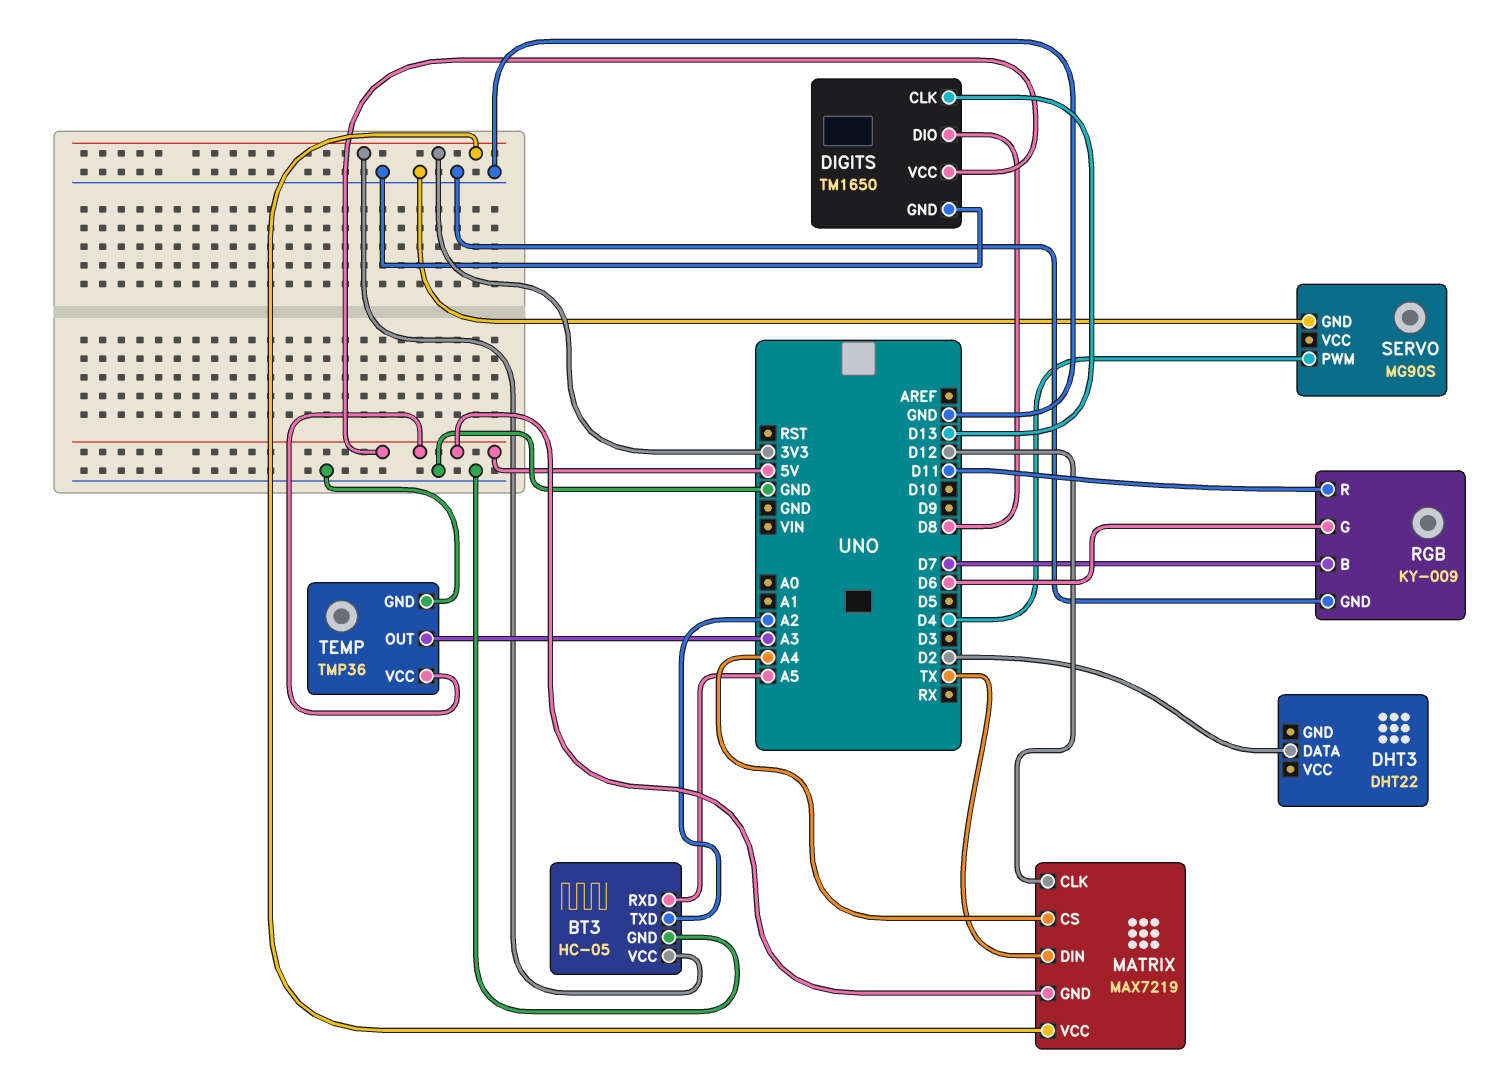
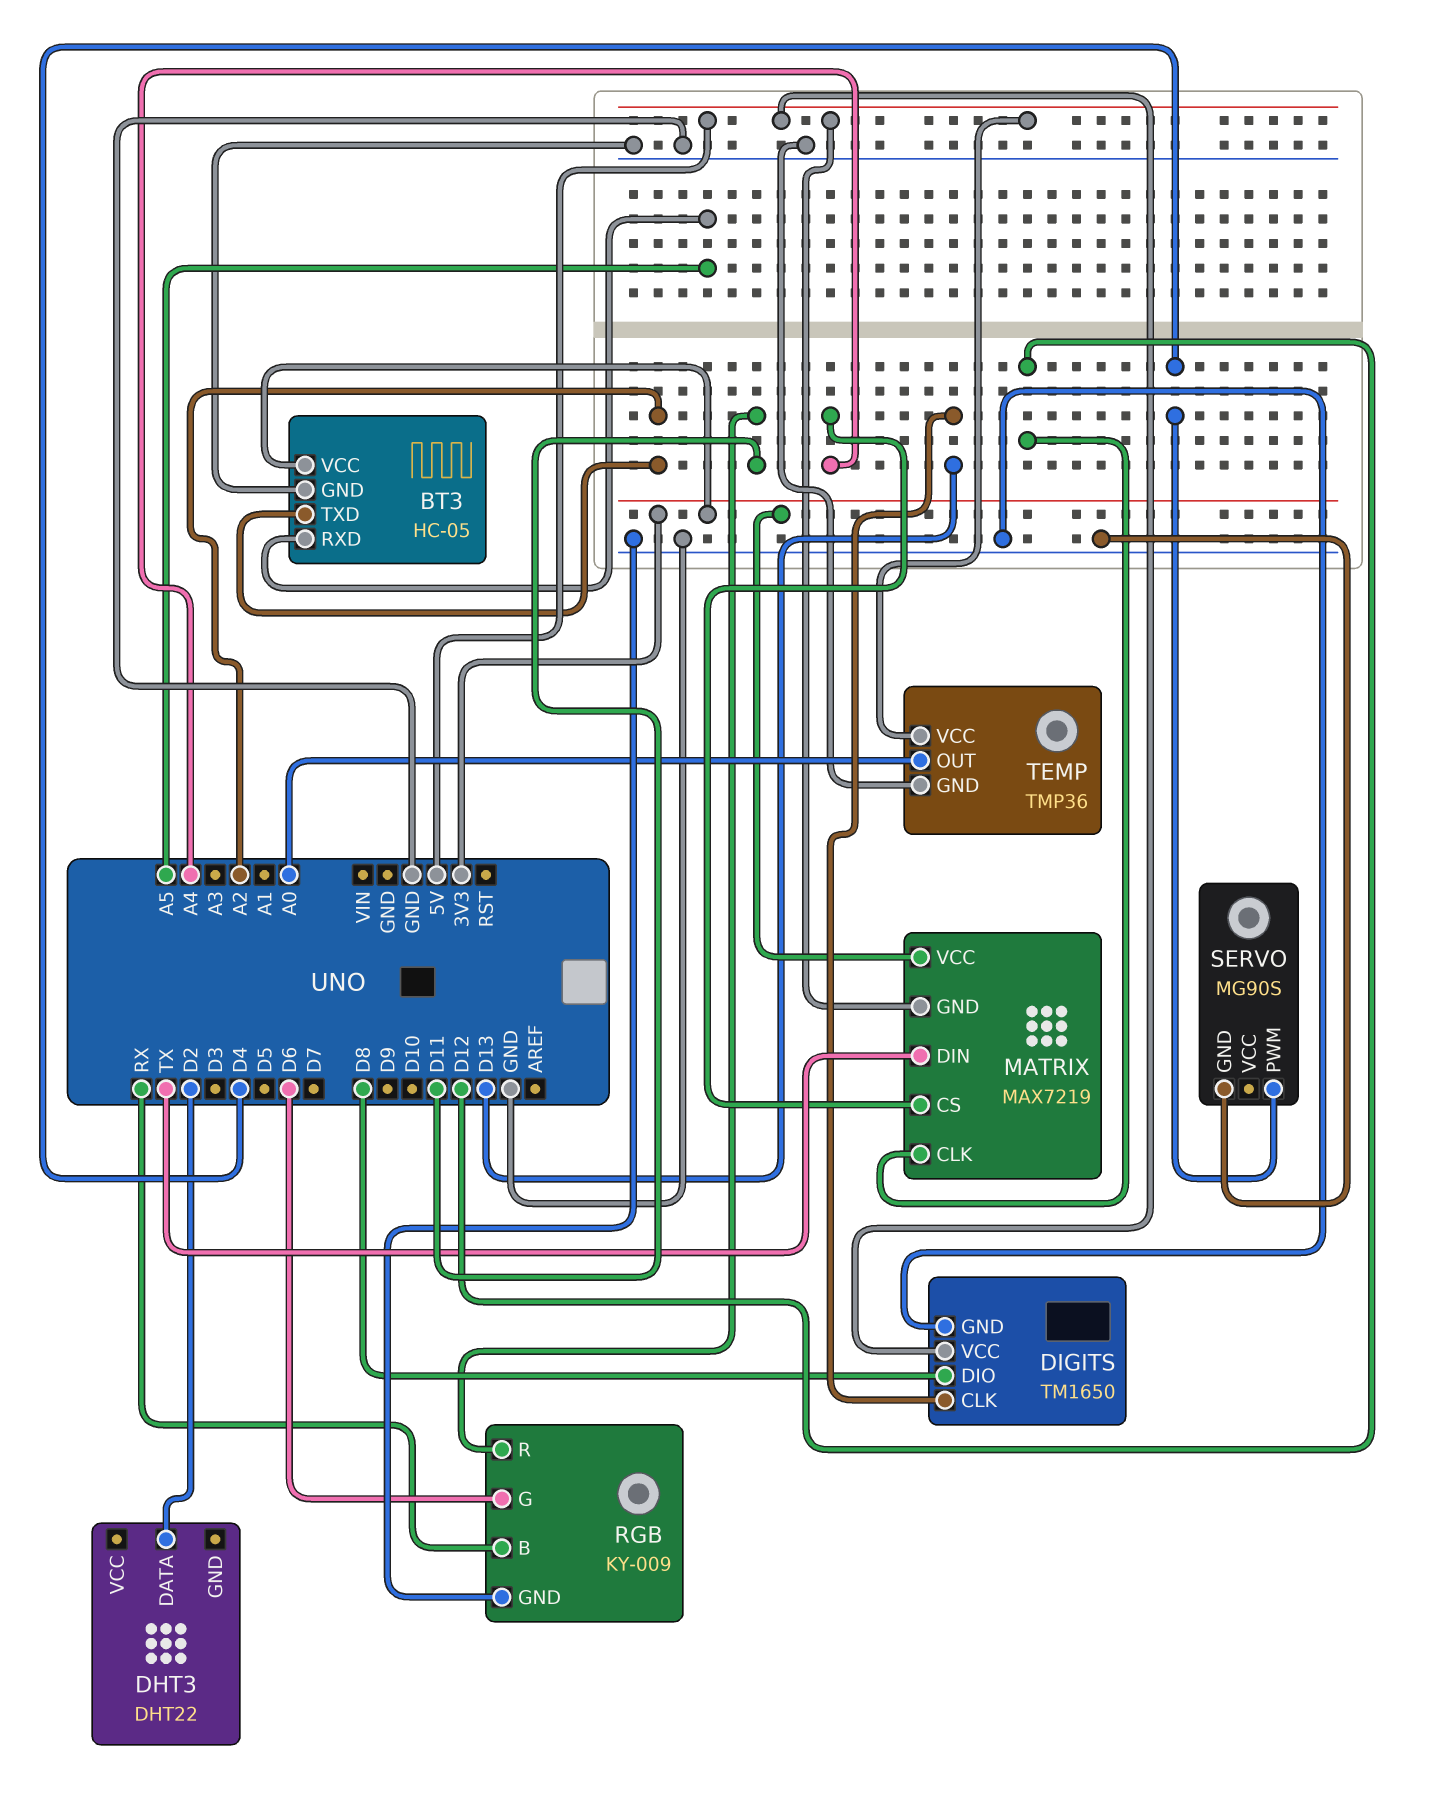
RGB pin B: D7 -> RX
TEMP pin OUT: A3 -> A0

